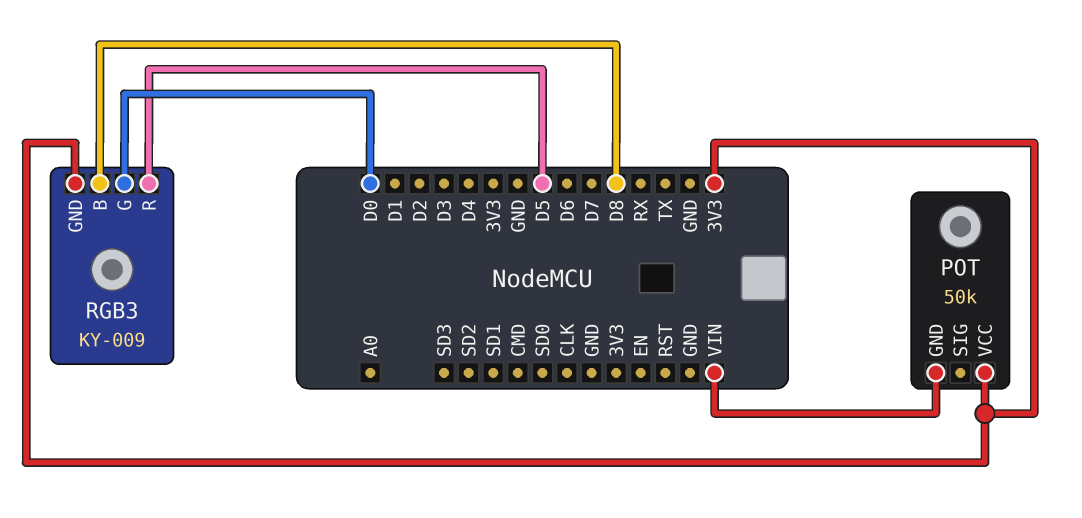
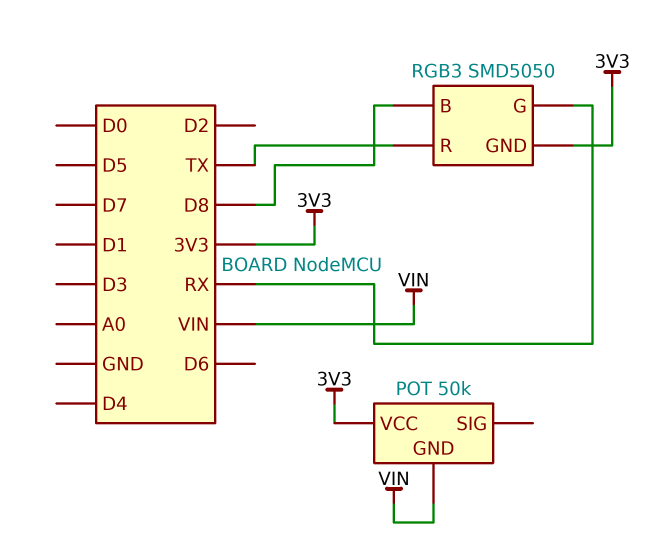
RGB3: KY-009 -> SMD5050
RGB3 pin G: D0 -> RX
RGB3 pin R: D5 -> TX

